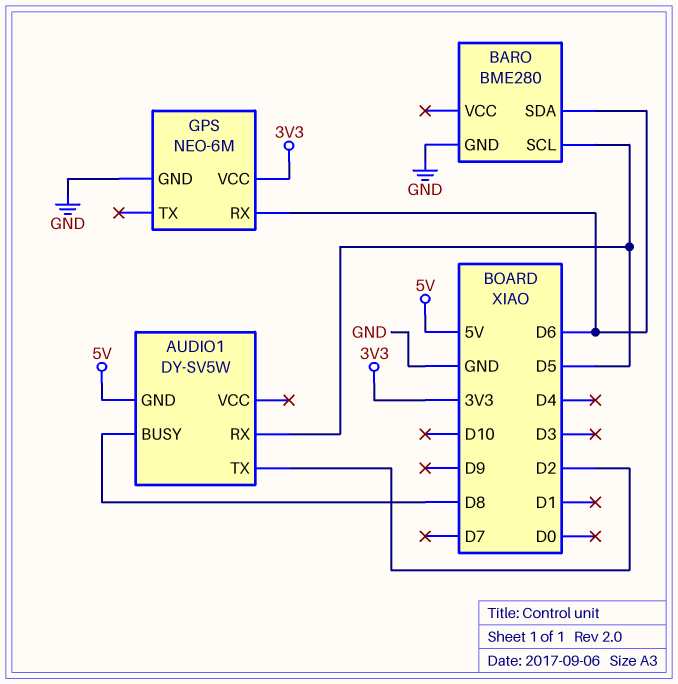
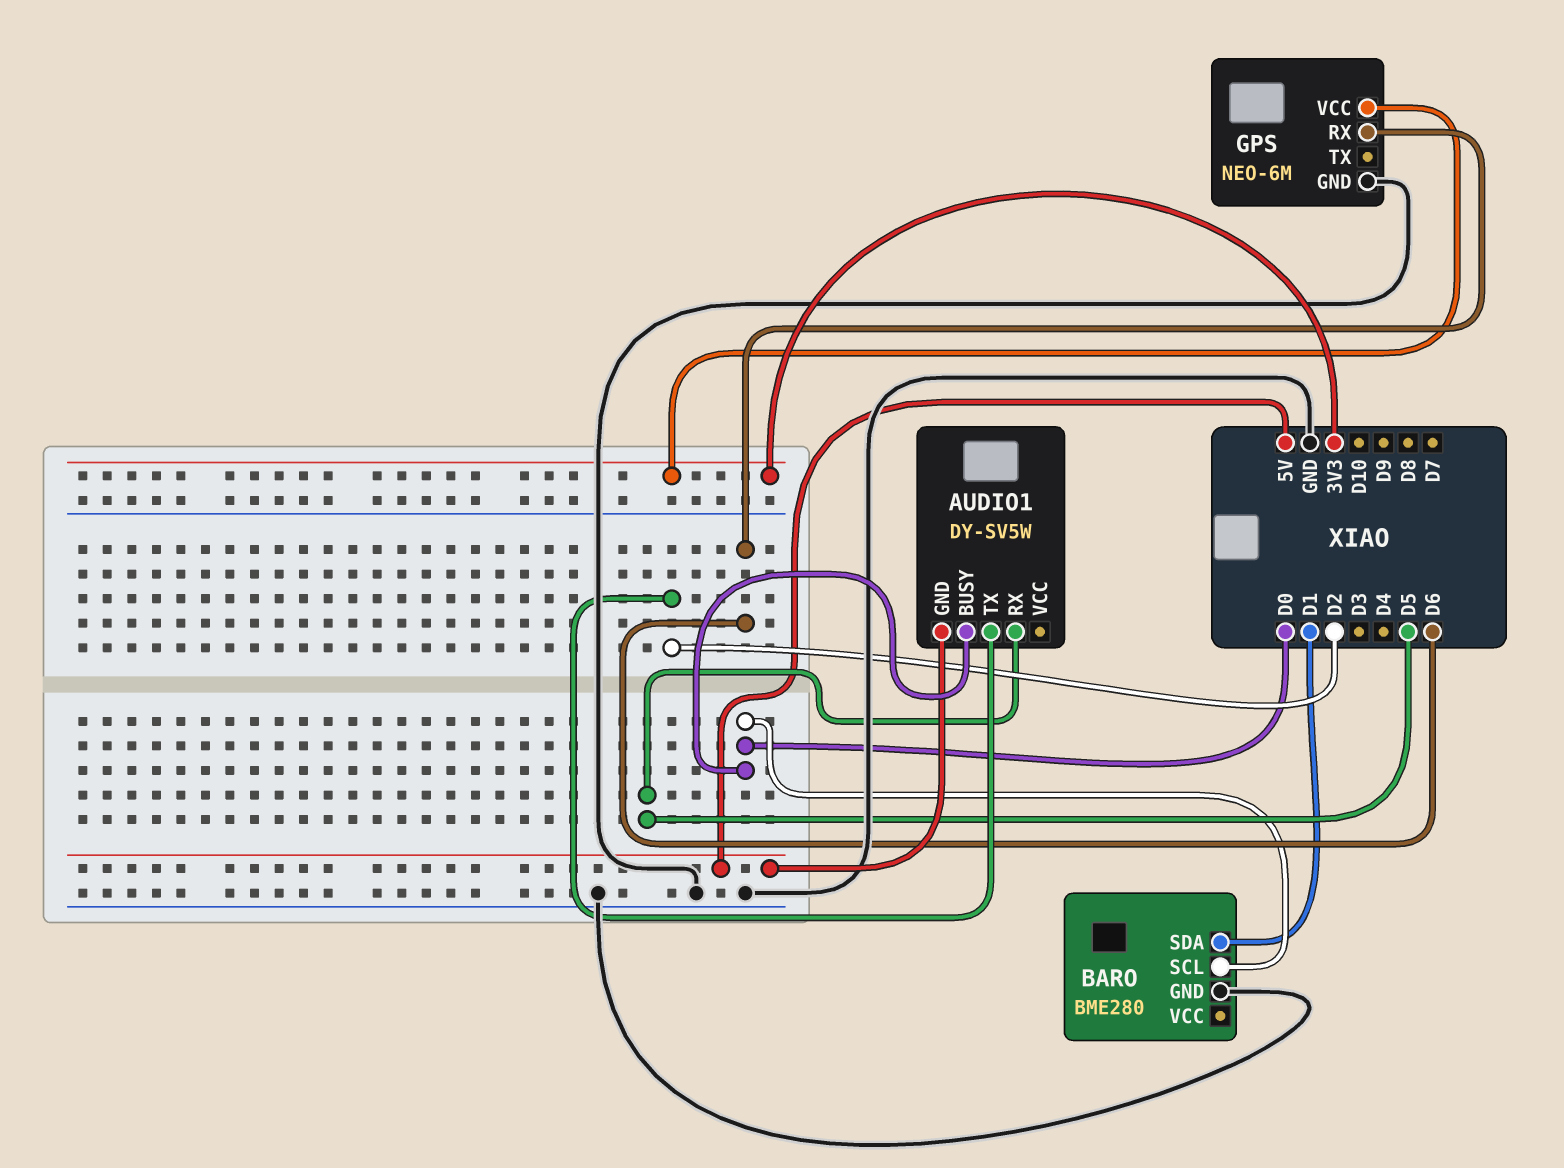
AUDIO1 pin BUSY: D8 -> D0
BARO pin SCL: D5 -> D0
BARO pin SDA: D6 -> D1

